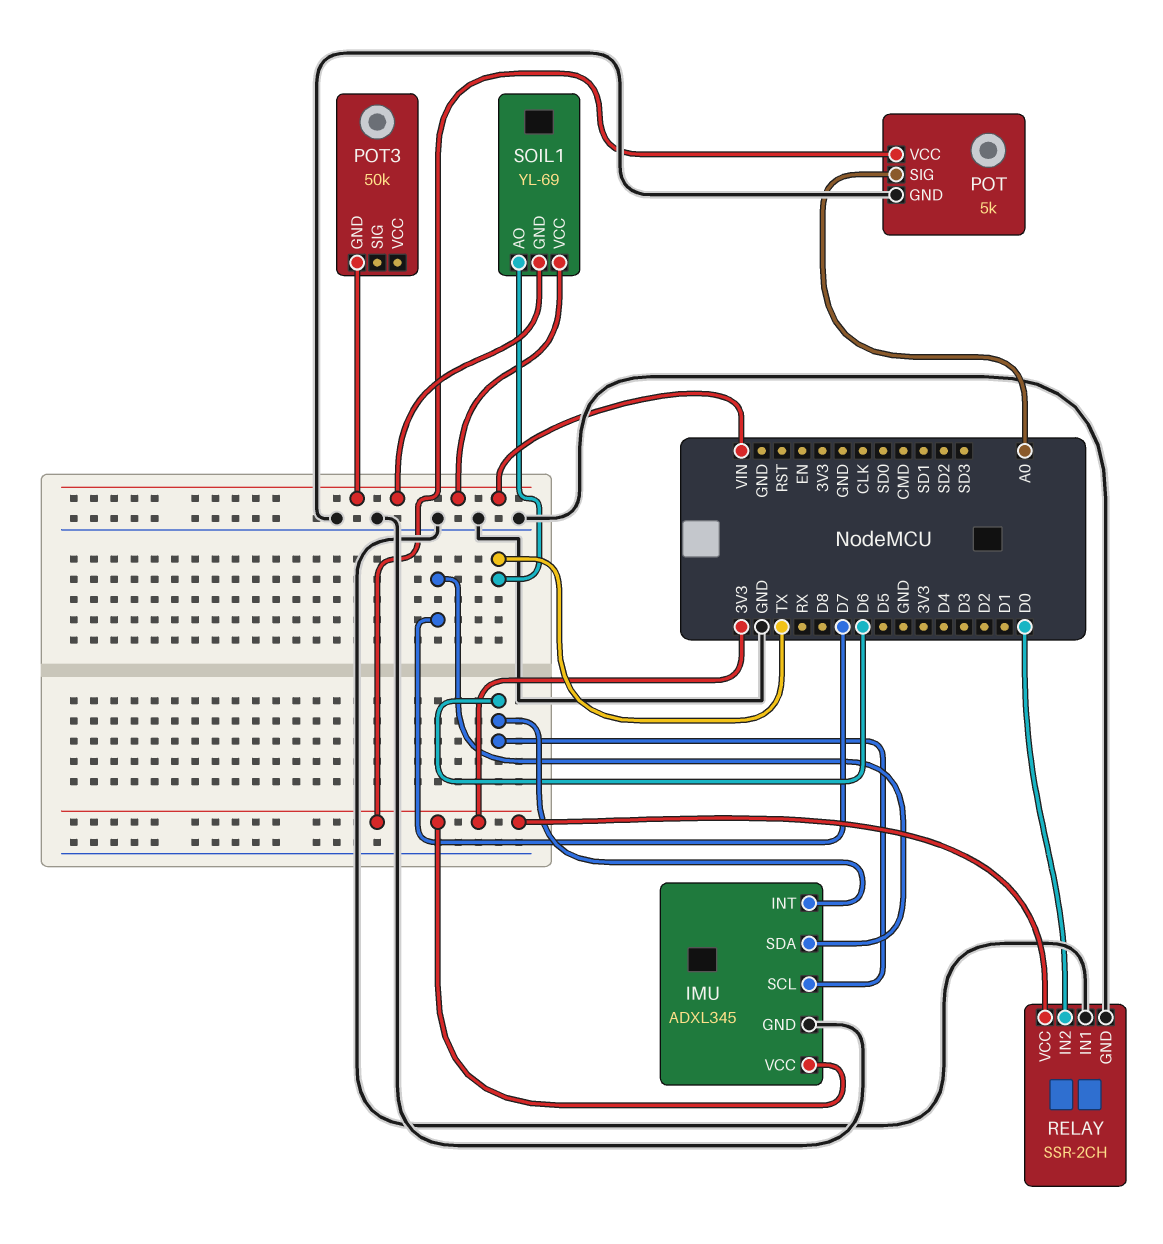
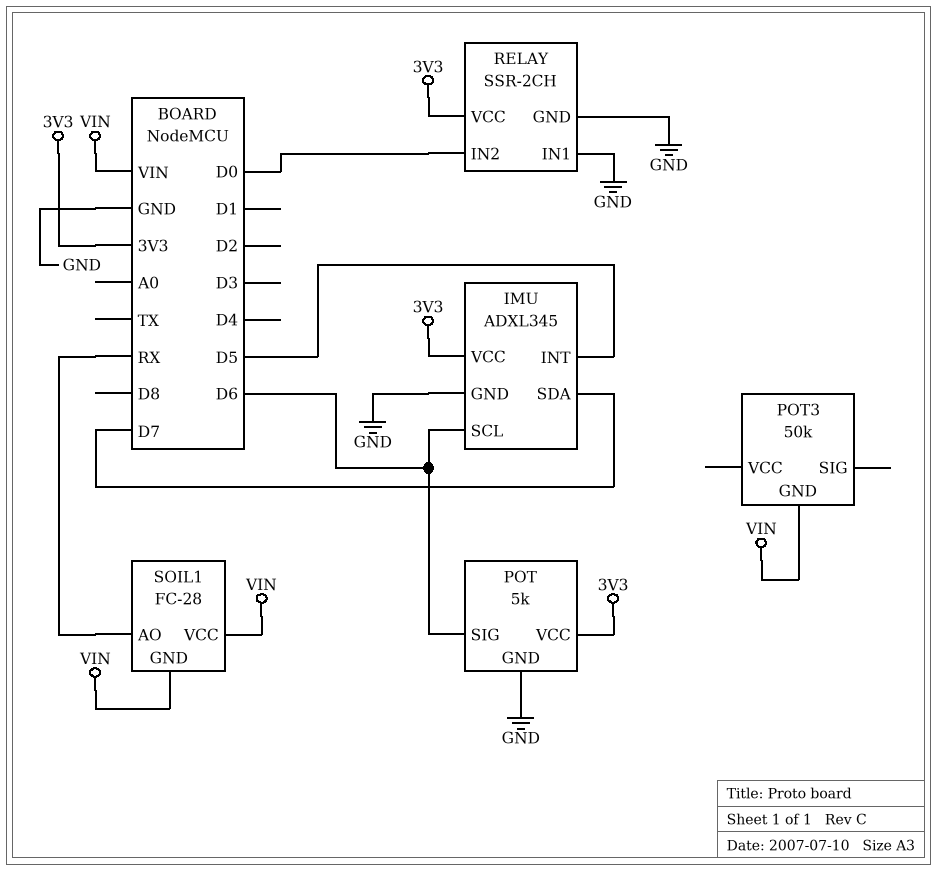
IMU pin INT: D6 -> D5
POT pin SIG: A0 -> D6
SOIL1: YL-69 -> FC-28
SOIL1 pin AO: TX -> RX

